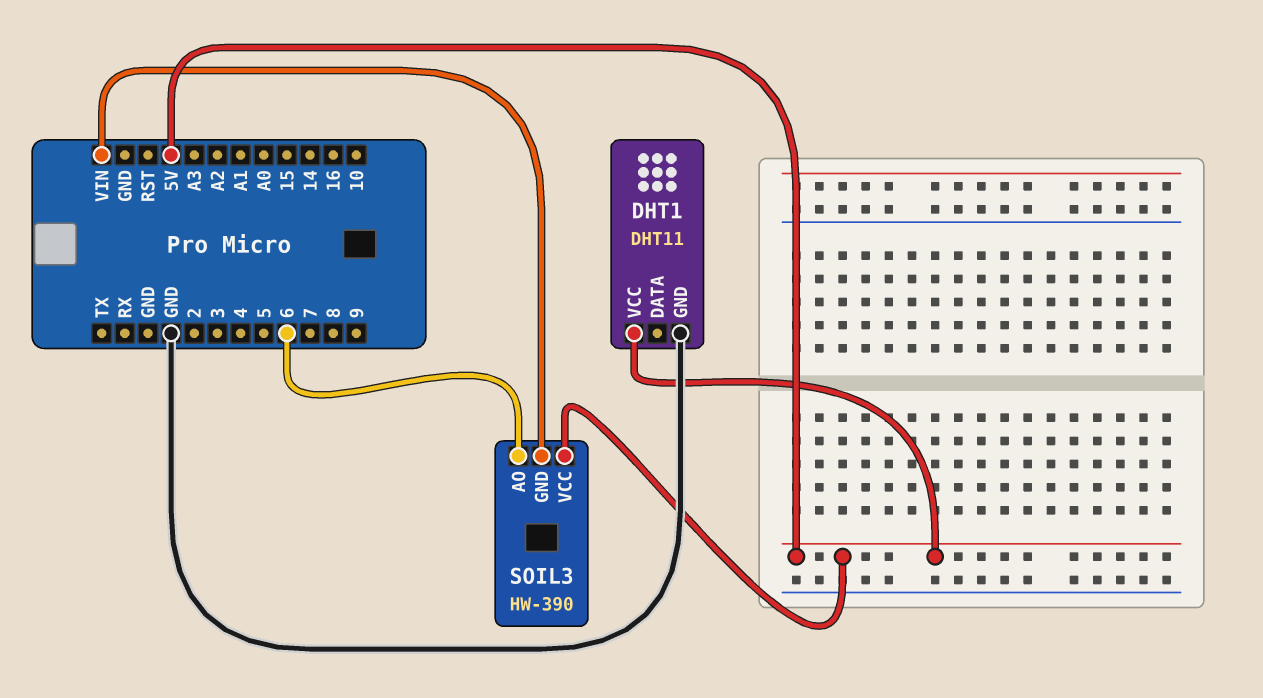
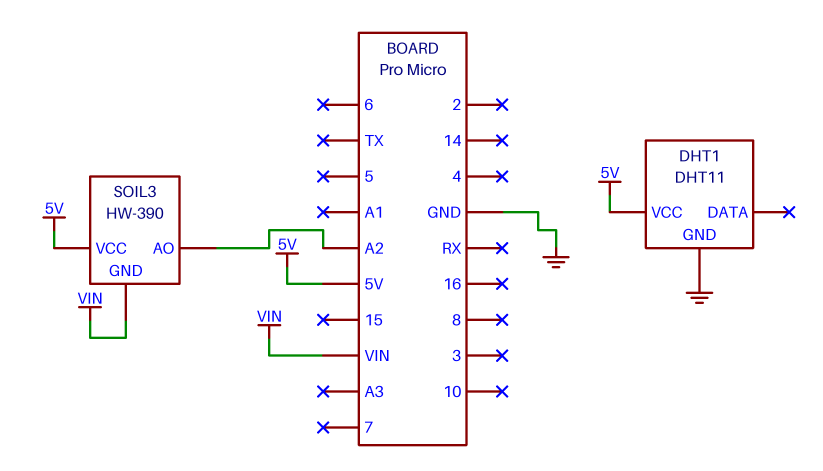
SOIL3 pin AO: 6 -> A2

